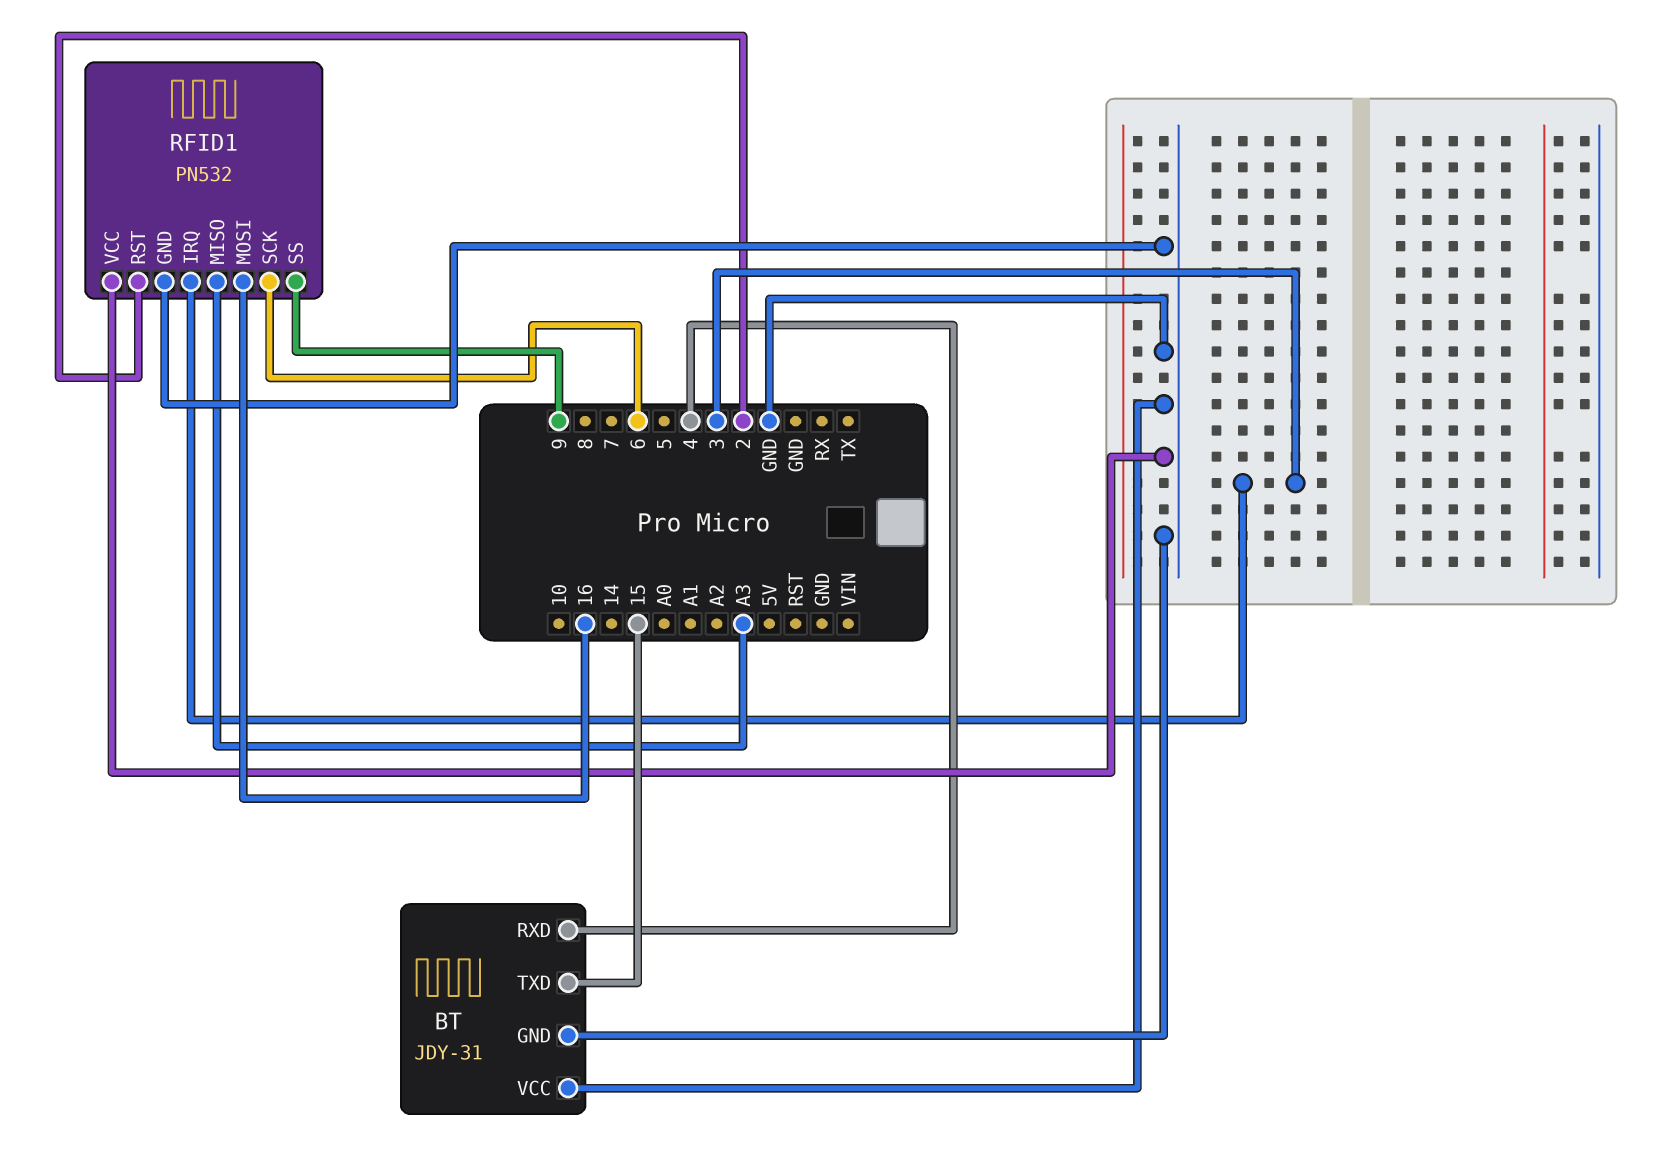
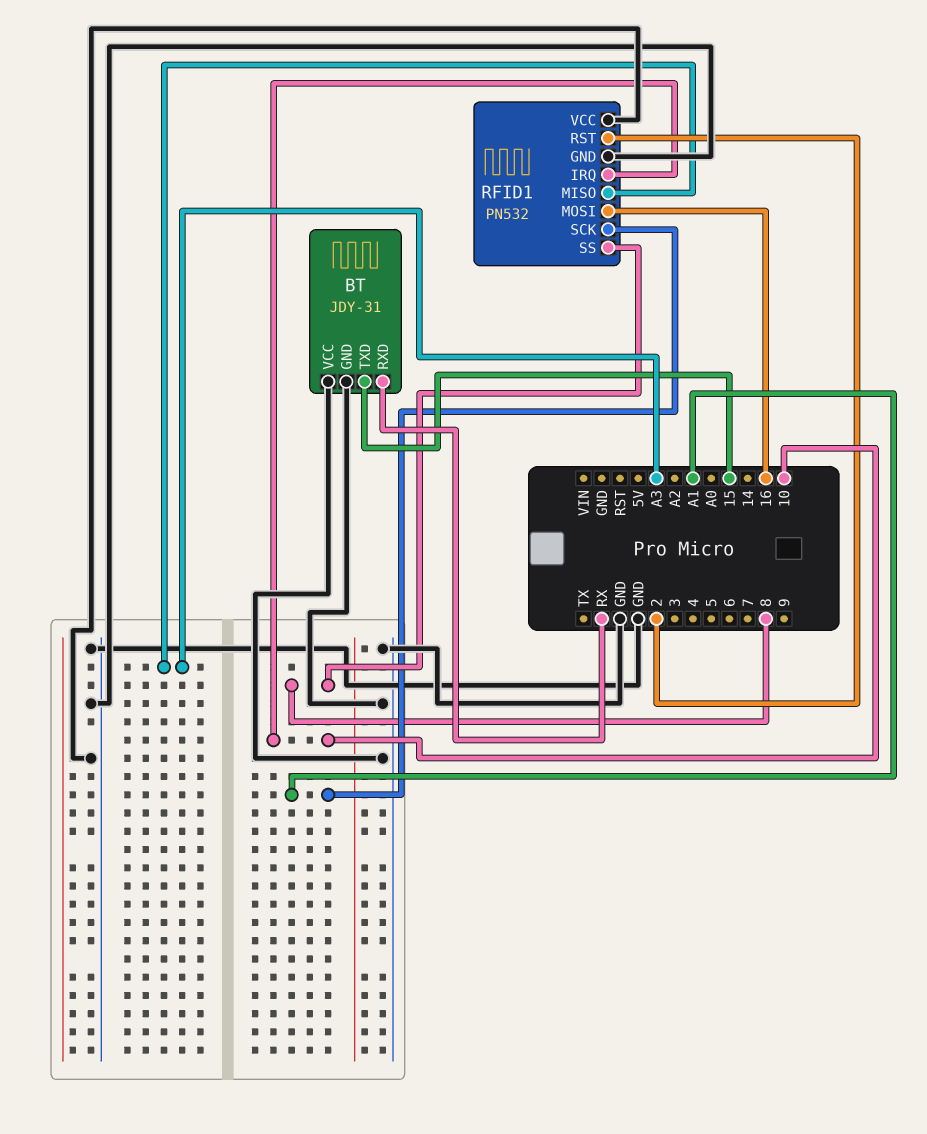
BT pin RXD: 4 -> RX
RFID1 pin IRQ: 3 -> 10
RFID1 pin SCK: 6 -> A1
RFID1 pin SS: 9 -> 8

